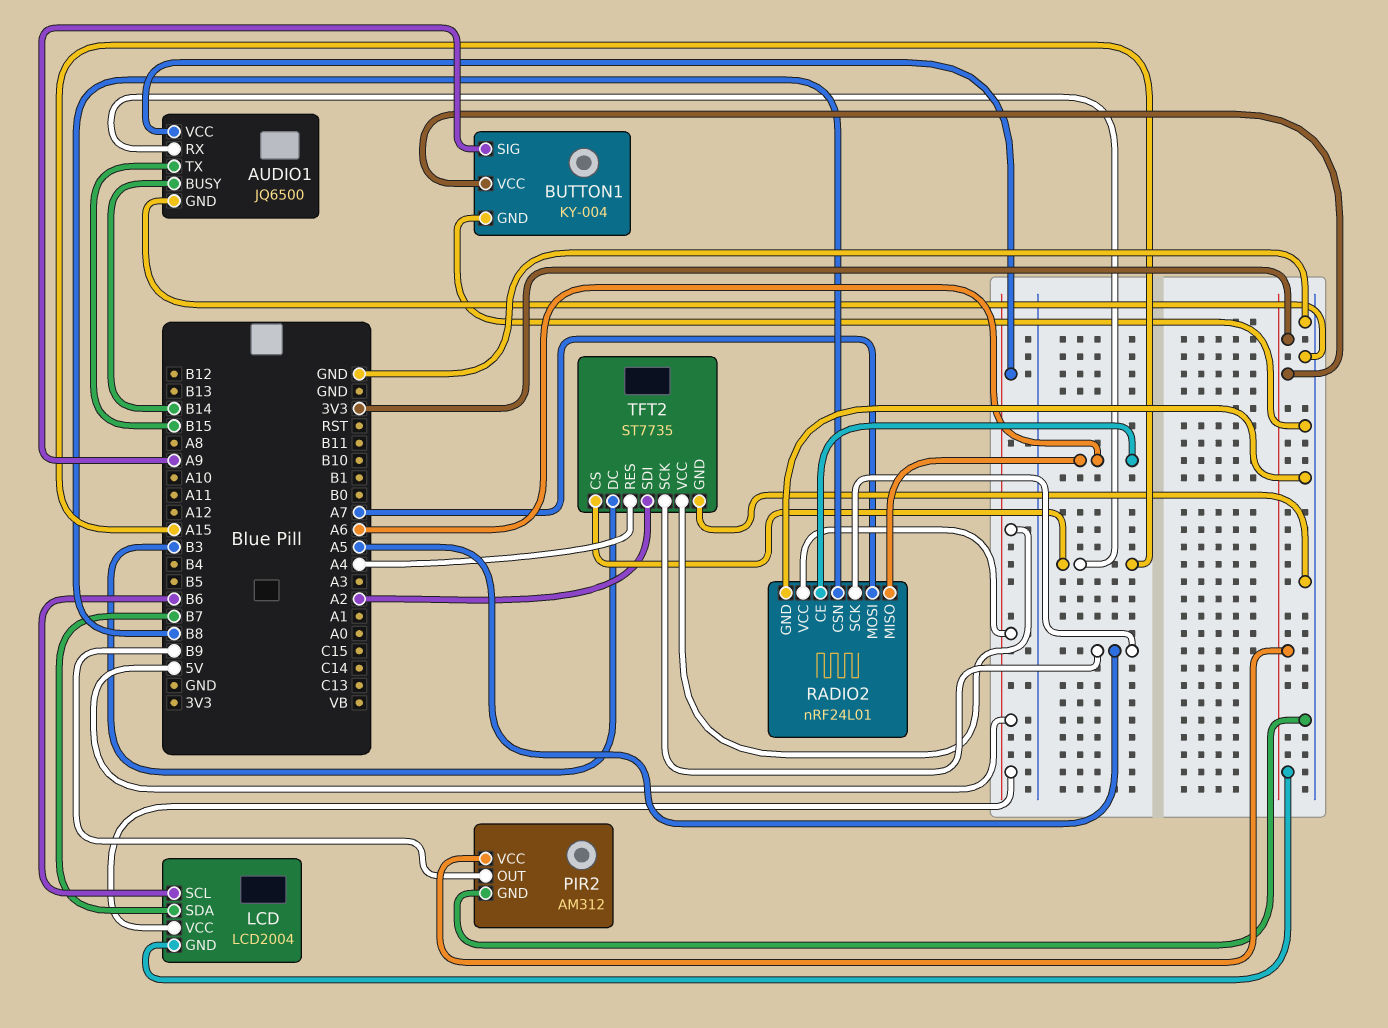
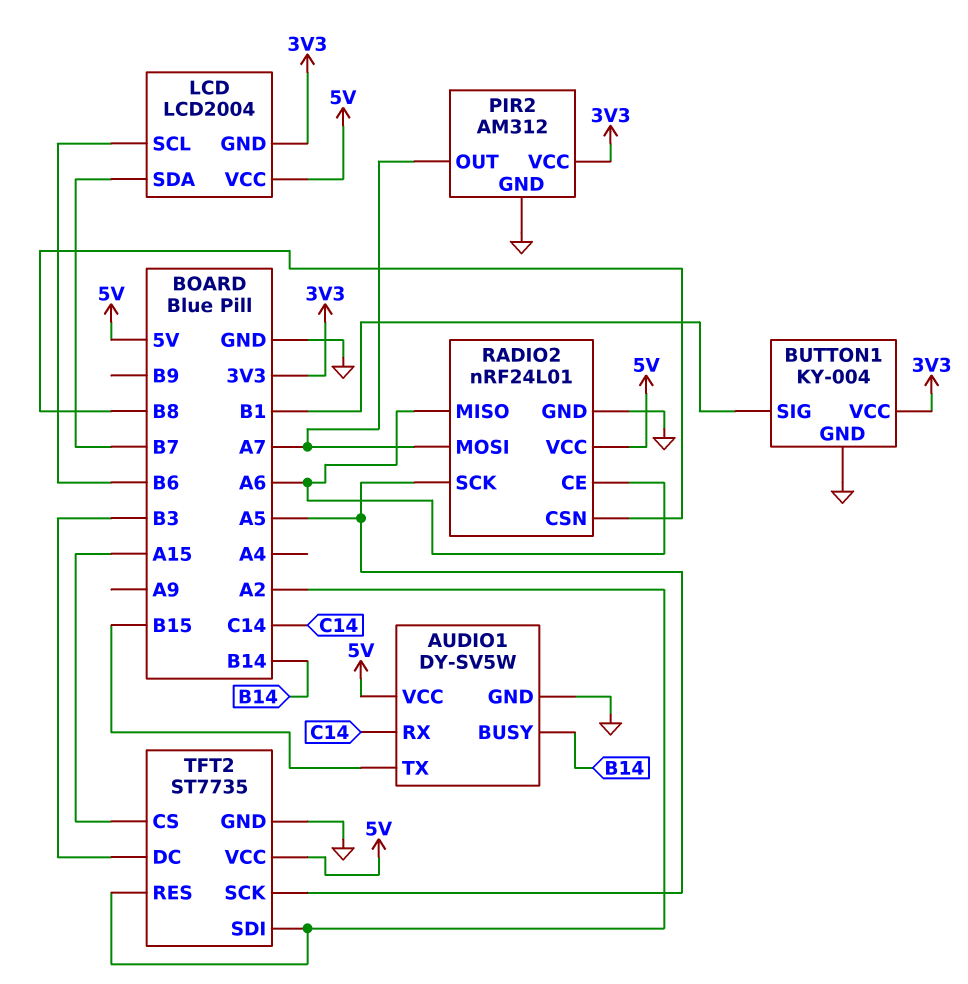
AUDIO1: JQ6500 -> DY-SV5W
AUDIO1 pin RX: A15 -> C14
BUTTON1 pin SIG: A9 -> B1
PIR2 pin OUT: B9 -> A7
TFT2 pin RES: A4 -> A2

